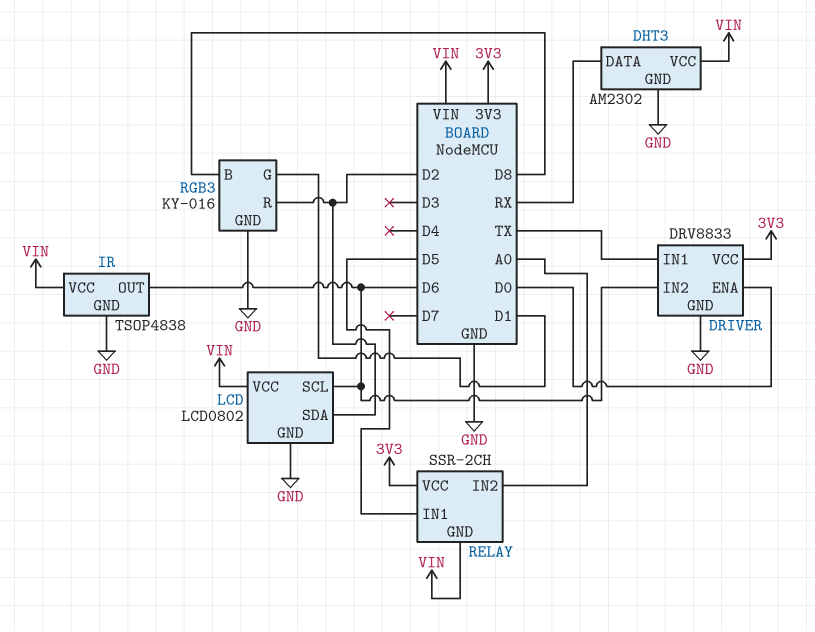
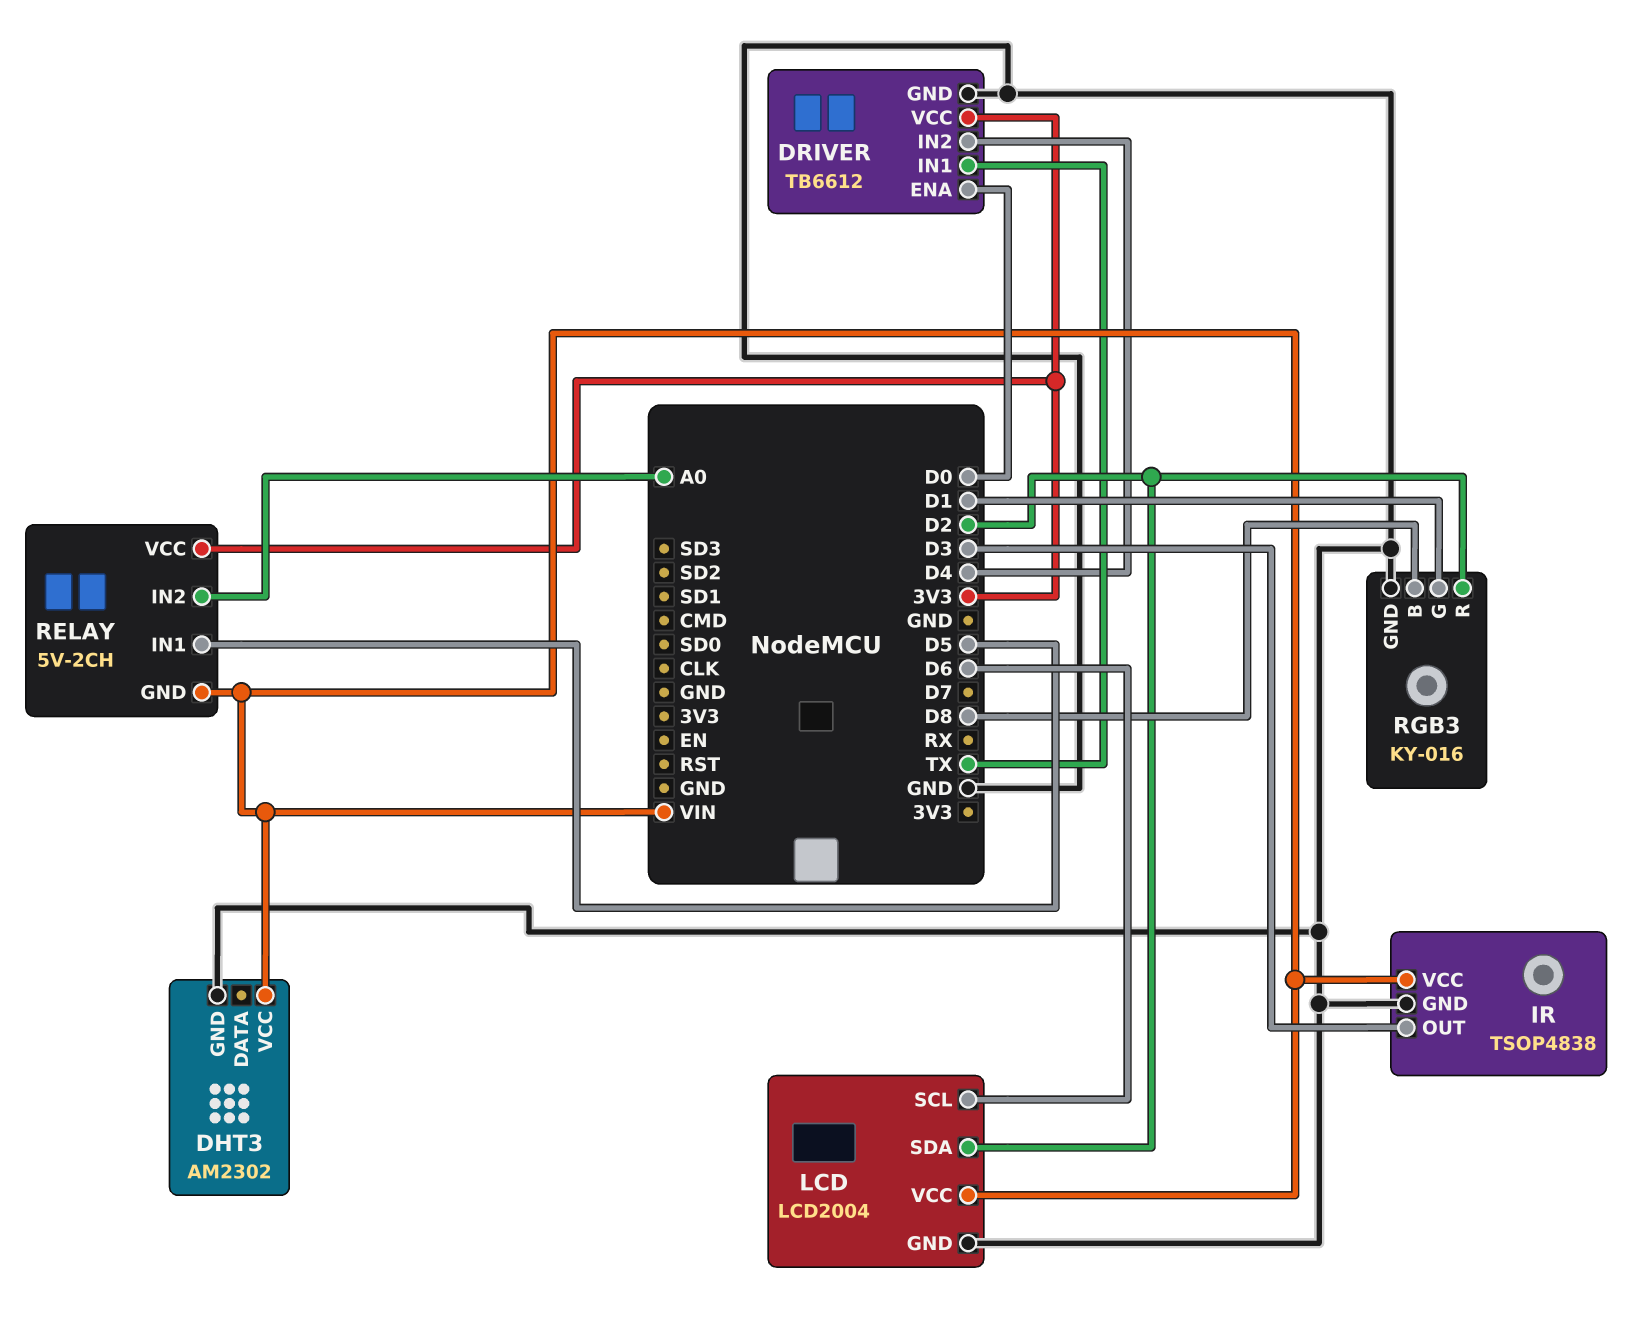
DHT3 pin DATA: RX -> none
DRIVER: DRV8833 -> TB6612
DRIVER pin IN2: D6 -> D4
IR pin OUT: D6 -> D3
LCD: LCD0802 -> LCD2004
RELAY: SSR-2CH -> 5V-2CH

